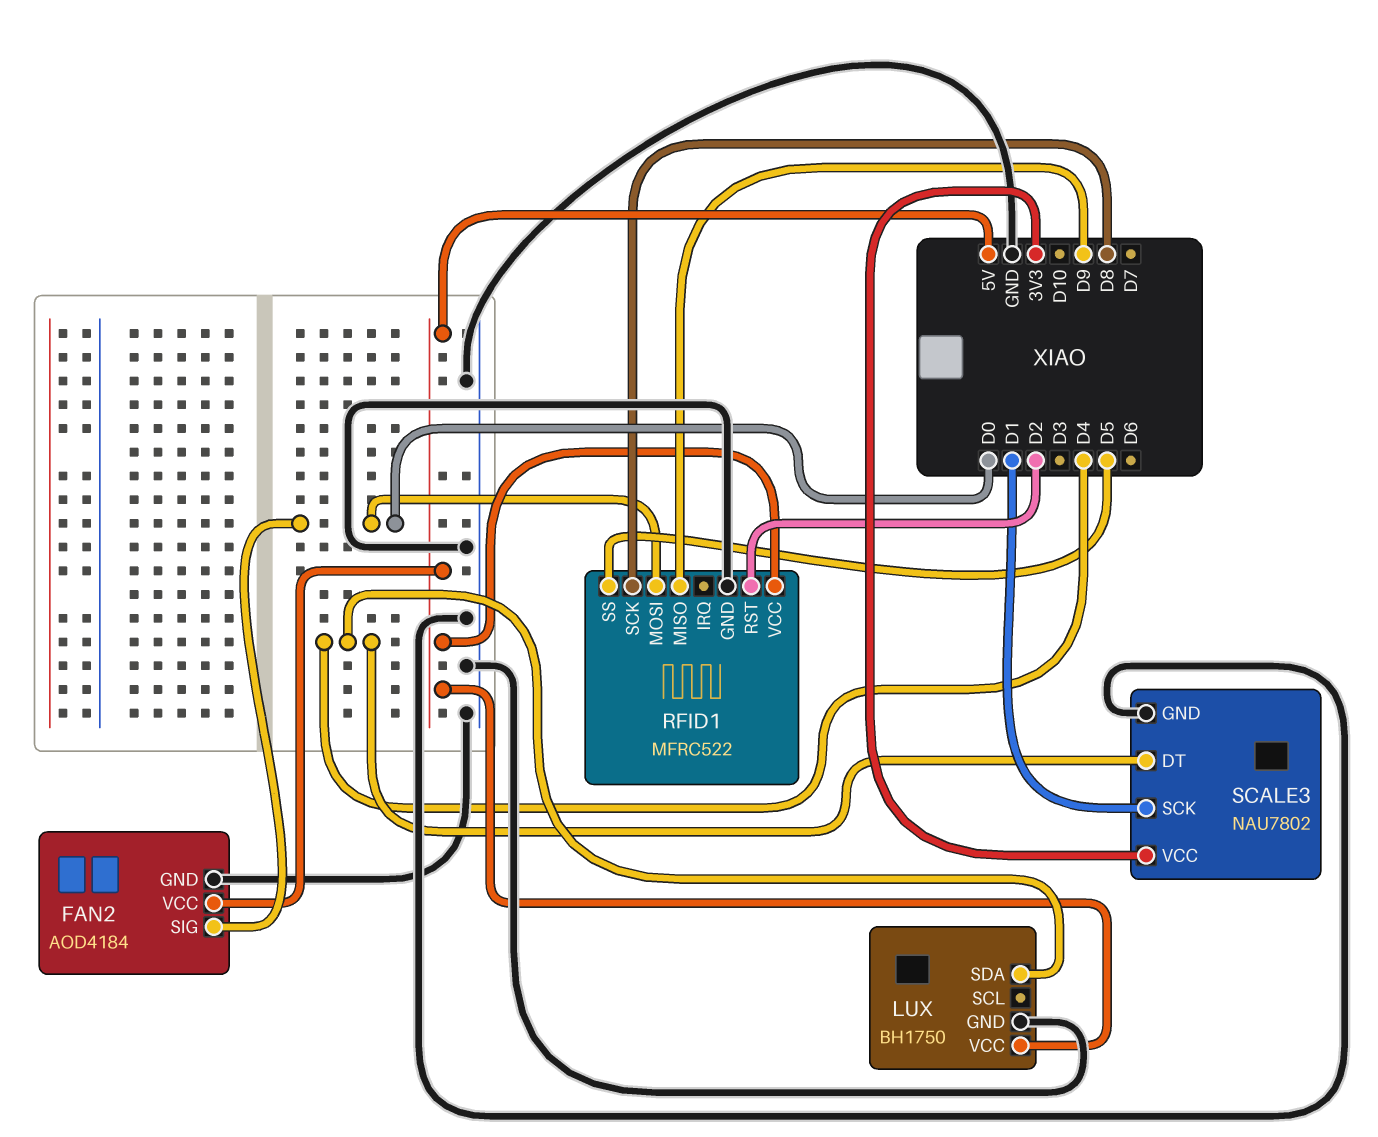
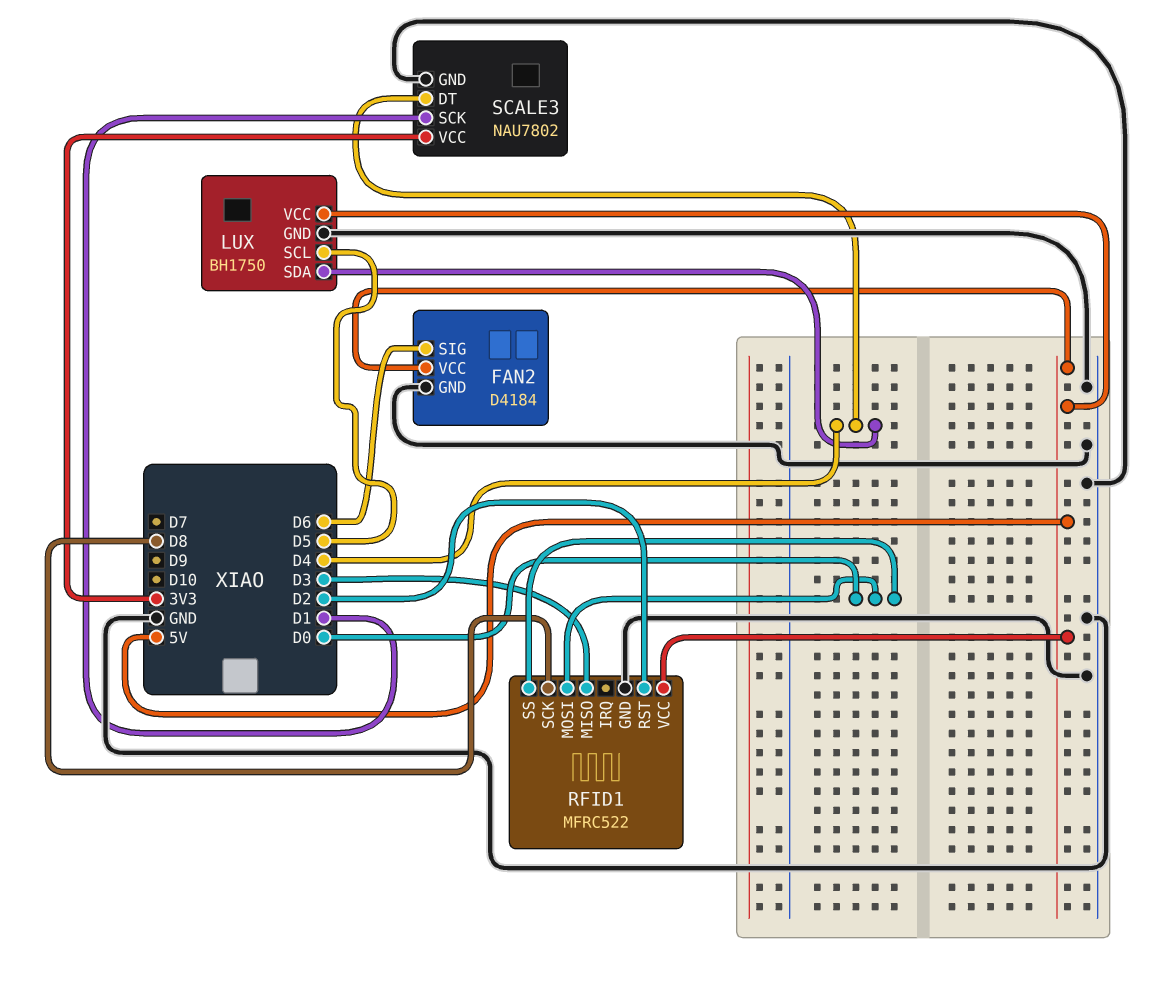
FAN2: AOD4184 -> D4184
FAN2 pin SIG: D0 -> D6
LUX pin SCL: none -> D5
RFID1 pin MISO: D9 -> D3
RFID1 pin SS: D5 -> D0

